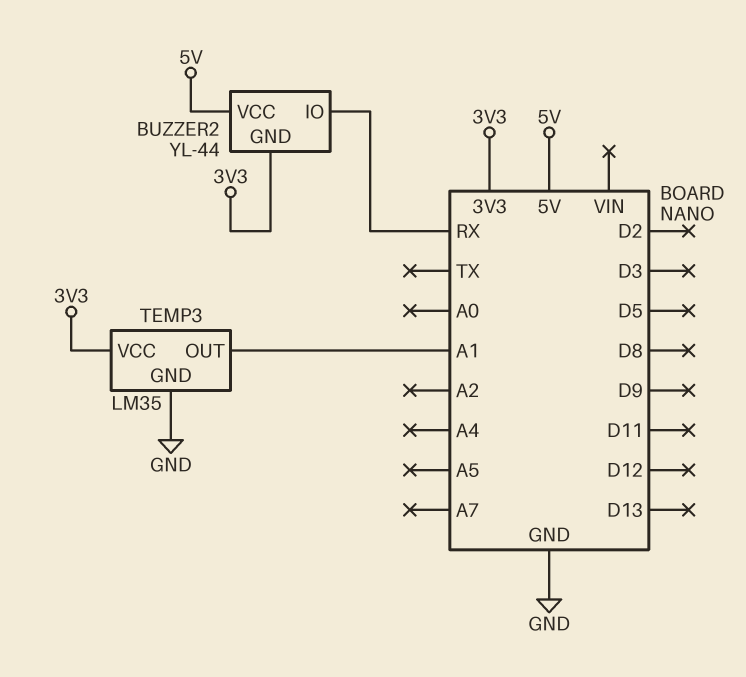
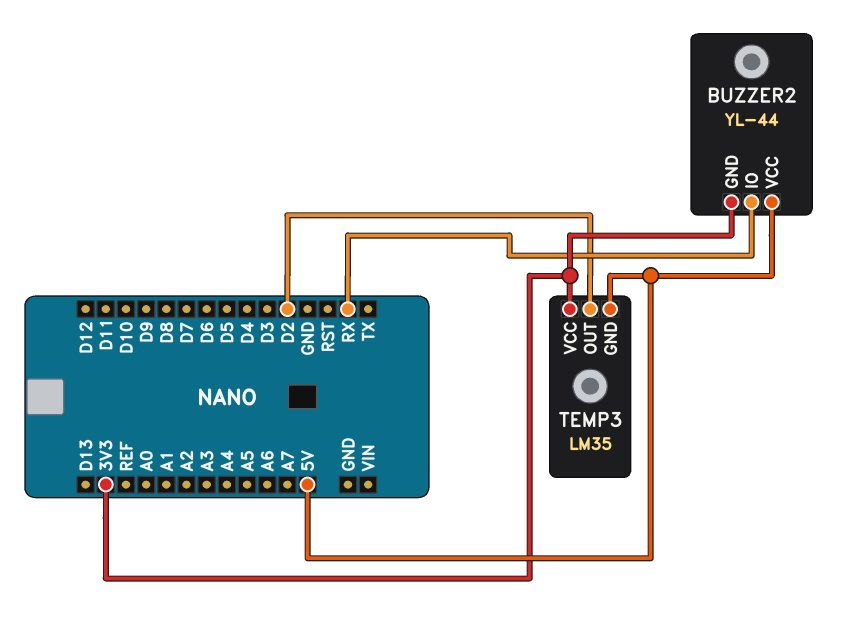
TEMP3 pin GND: GND -> 5V
TEMP3 pin OUT: A1 -> D2

